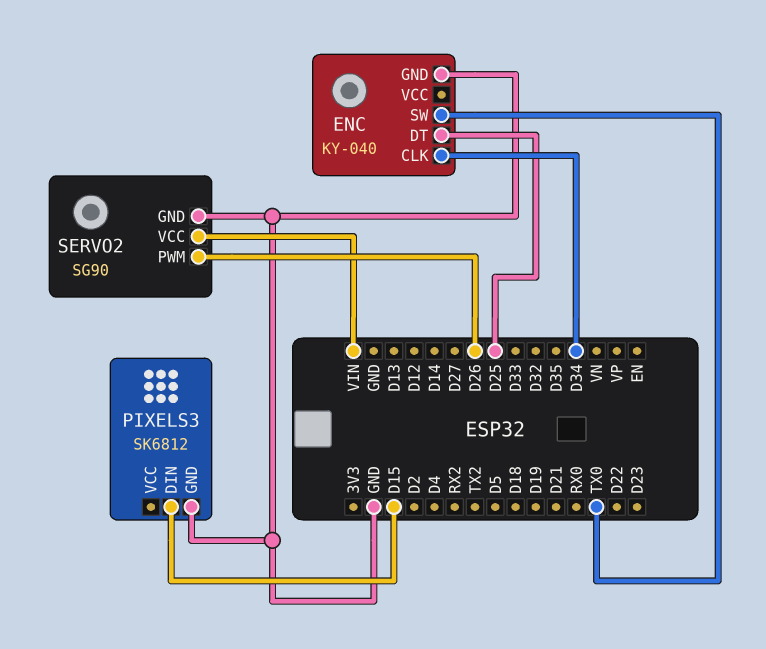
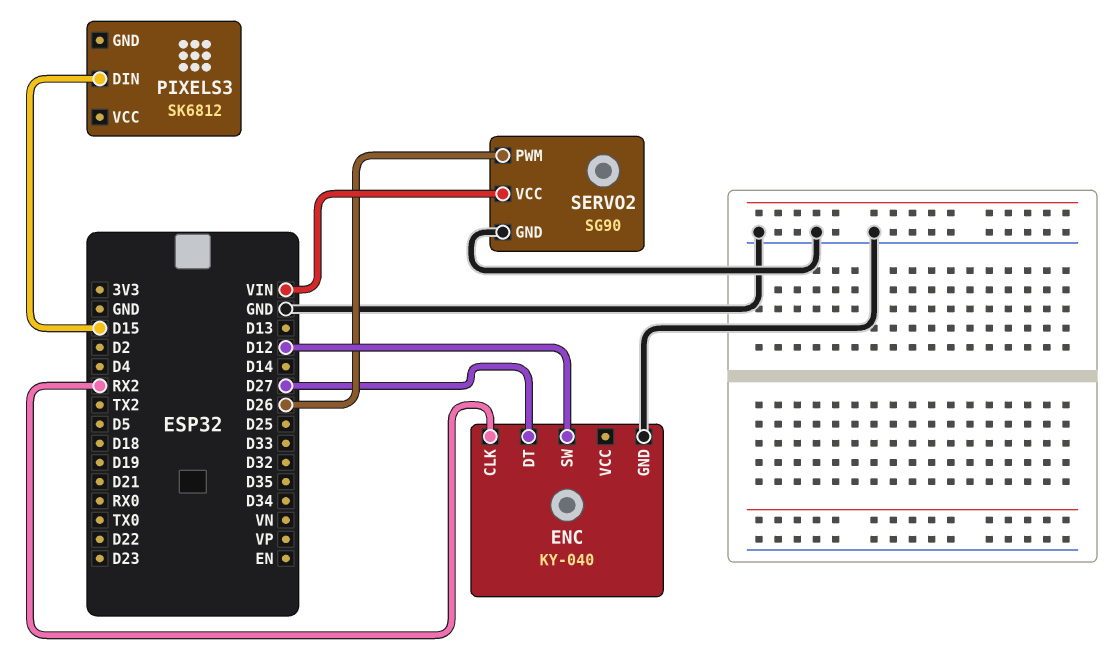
ENC pin CLK: D34 -> RX2
ENC pin DT: D25 -> D27
ENC pin SW: TX0 -> D12
PIXELS3 pin GND: GND -> none

